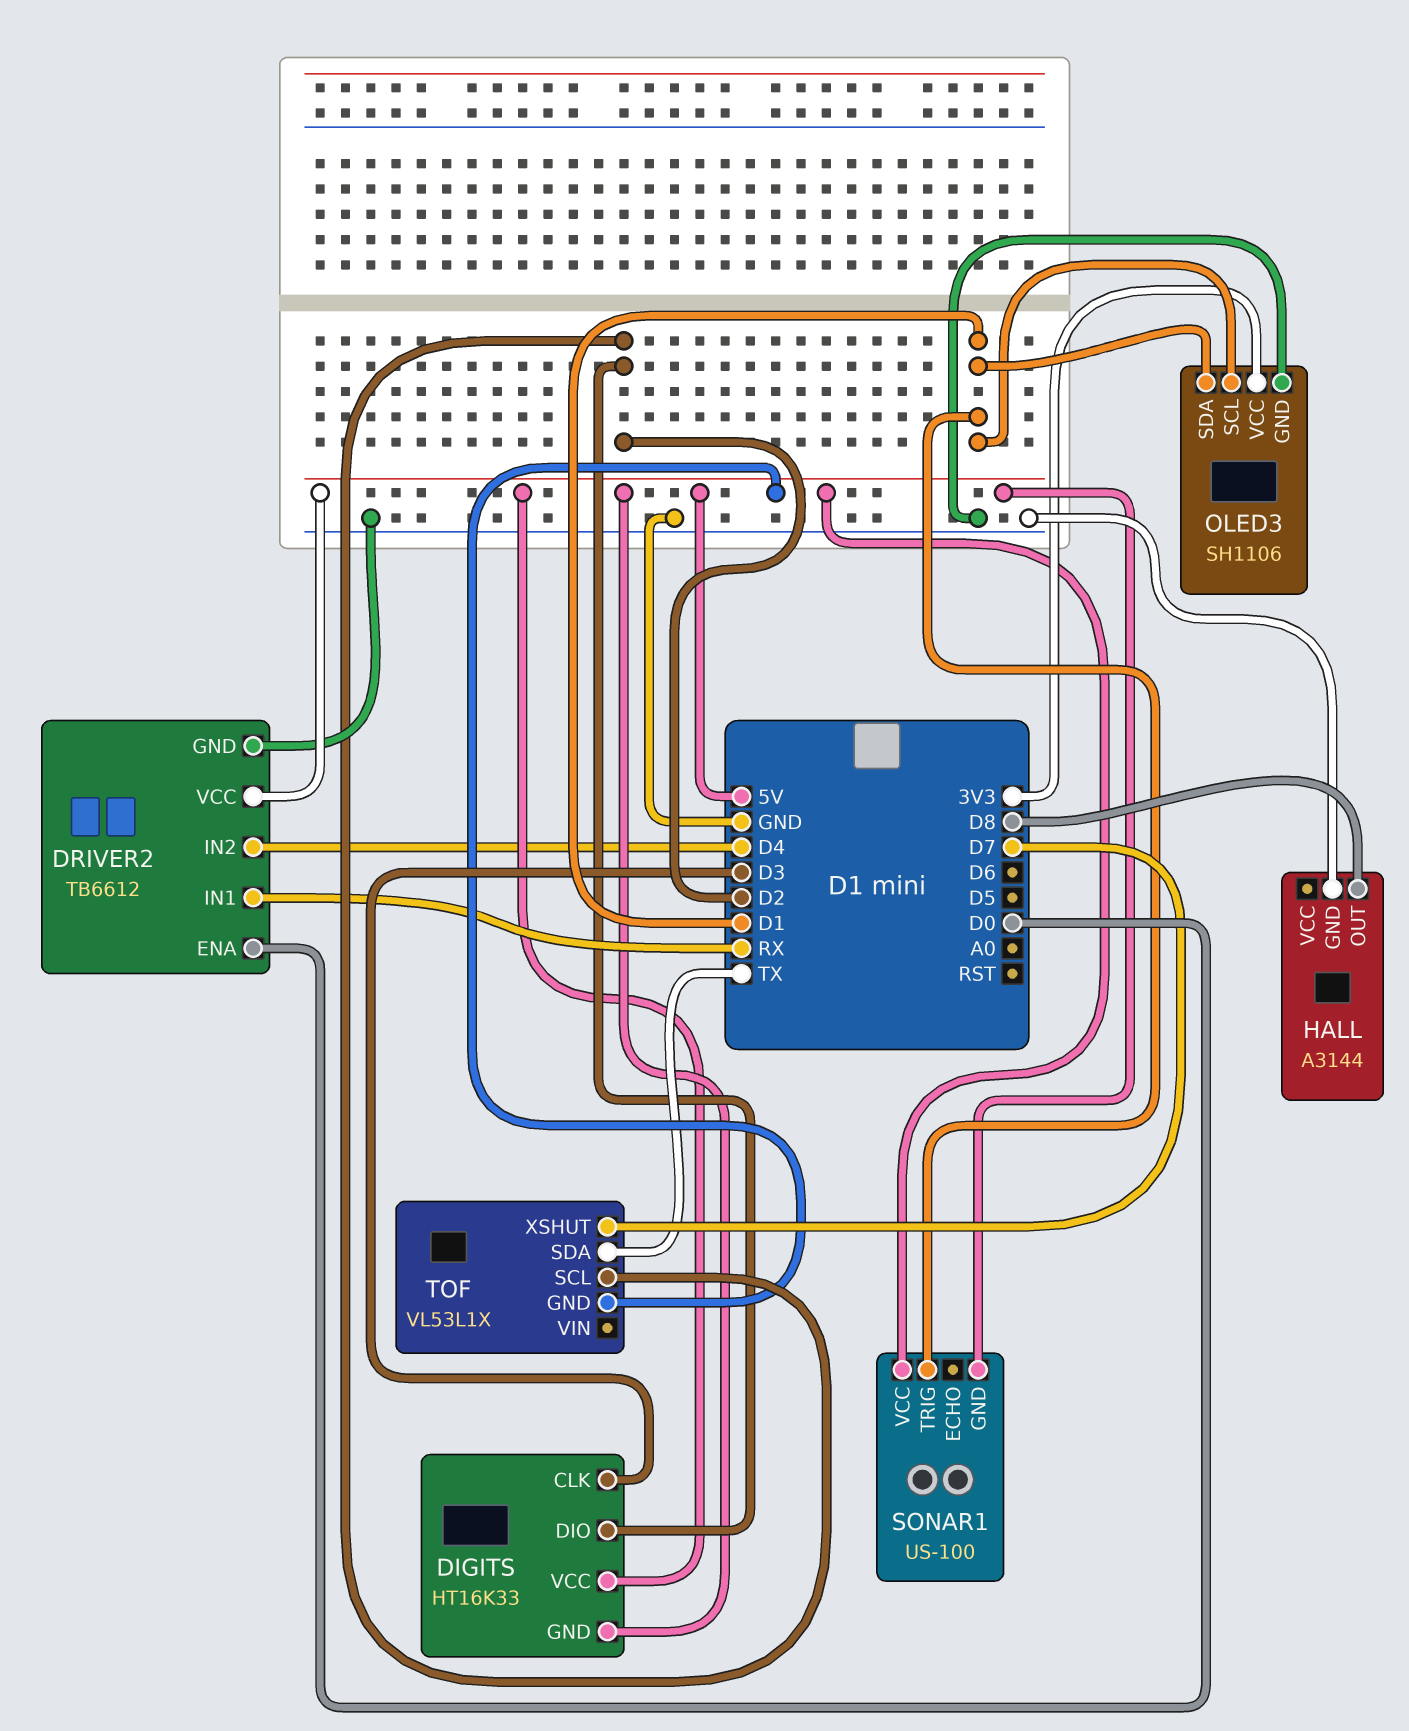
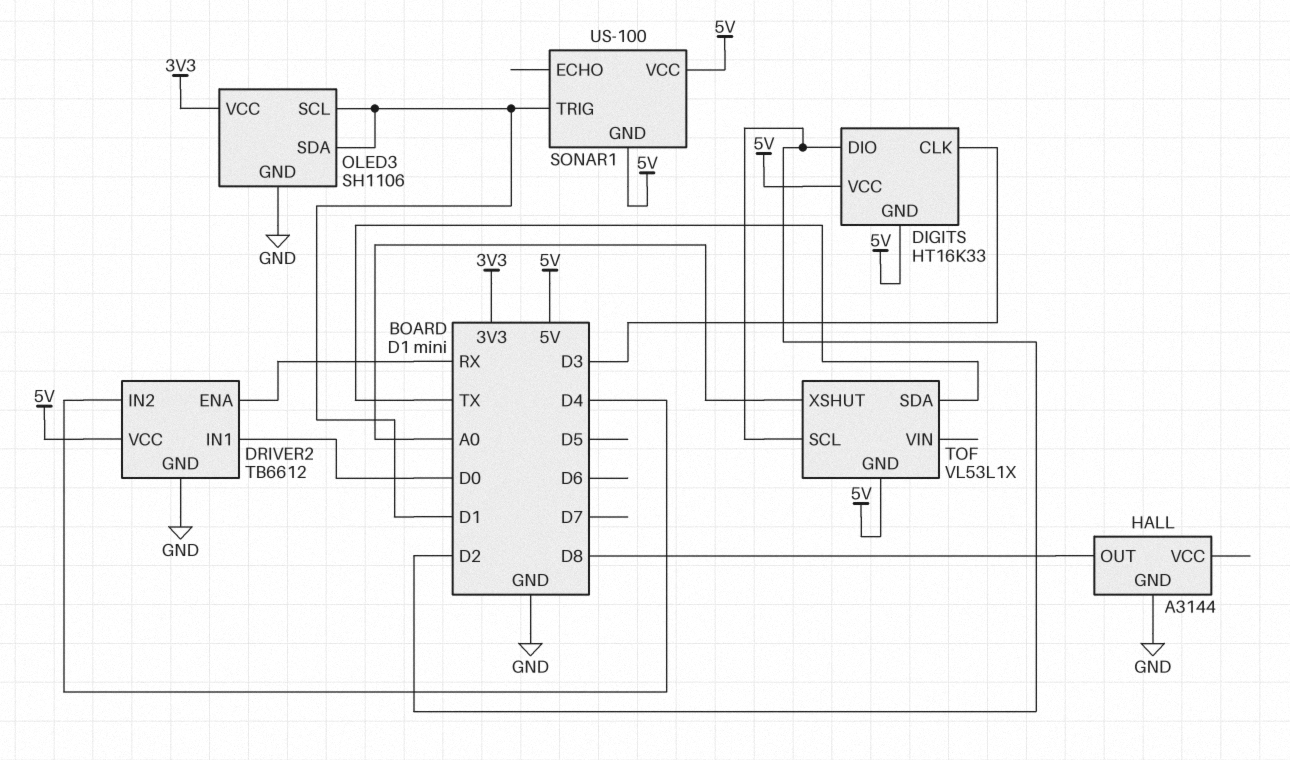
DRIVER2 pin ENA: D0 -> RX
DRIVER2 pin IN1: RX -> D0
TOF pin XSHUT: D7 -> A0

